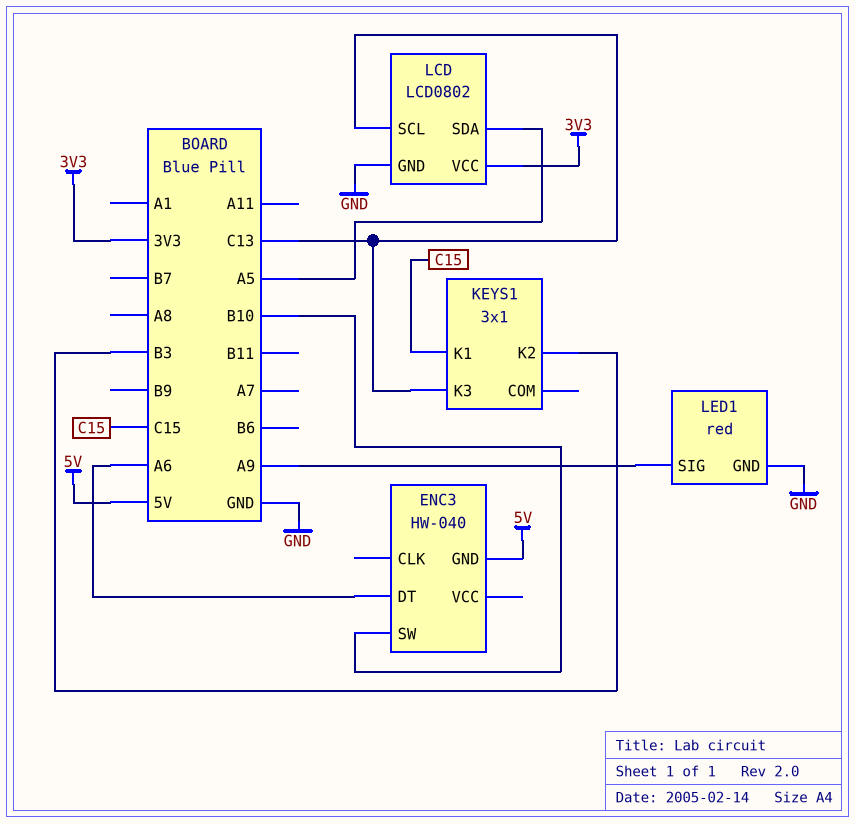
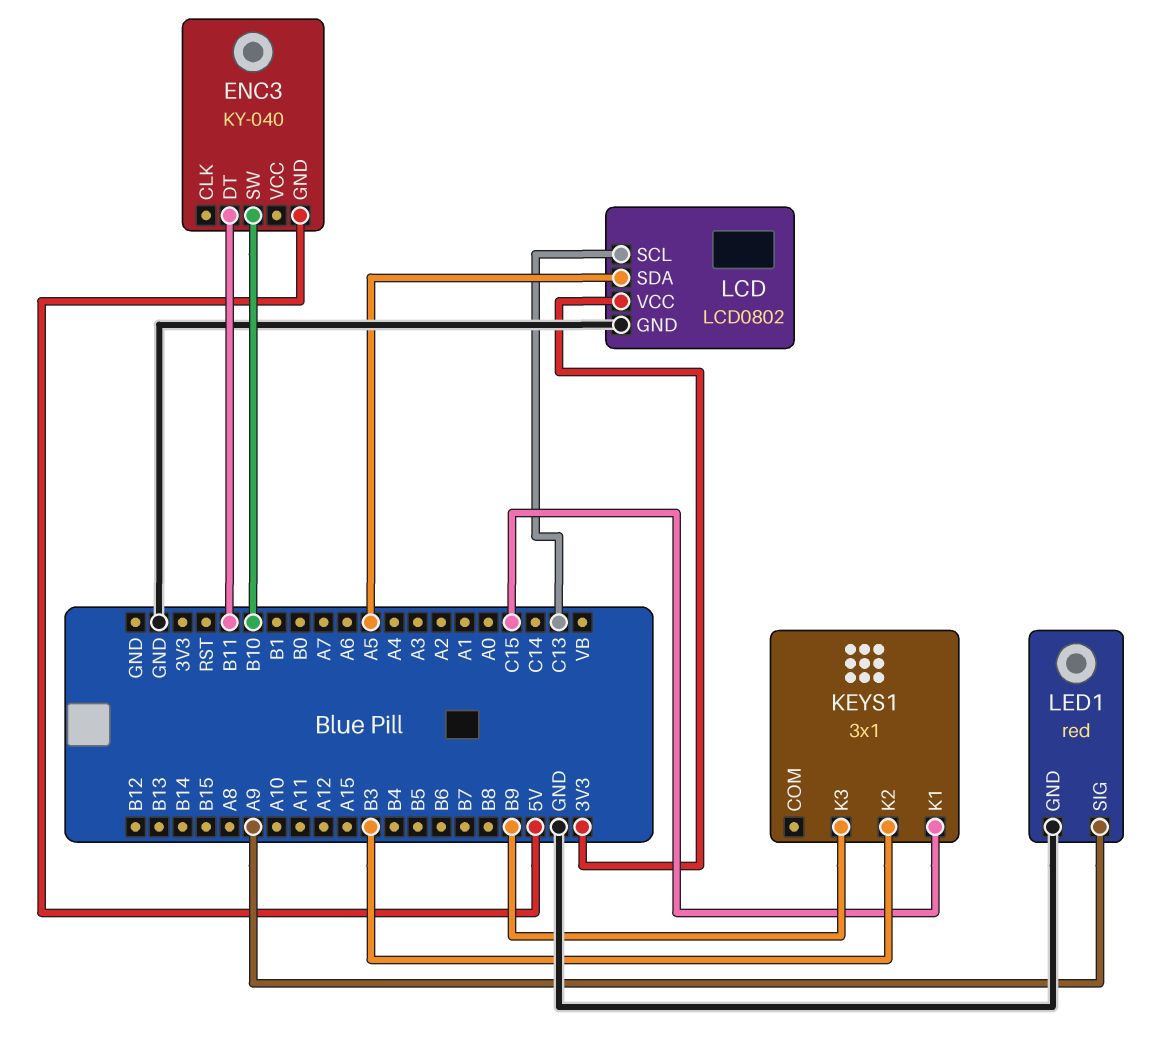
ENC3: HW-040 -> KY-040
ENC3 pin DT: A6 -> B11
KEYS1 pin K3: C13 -> B9

